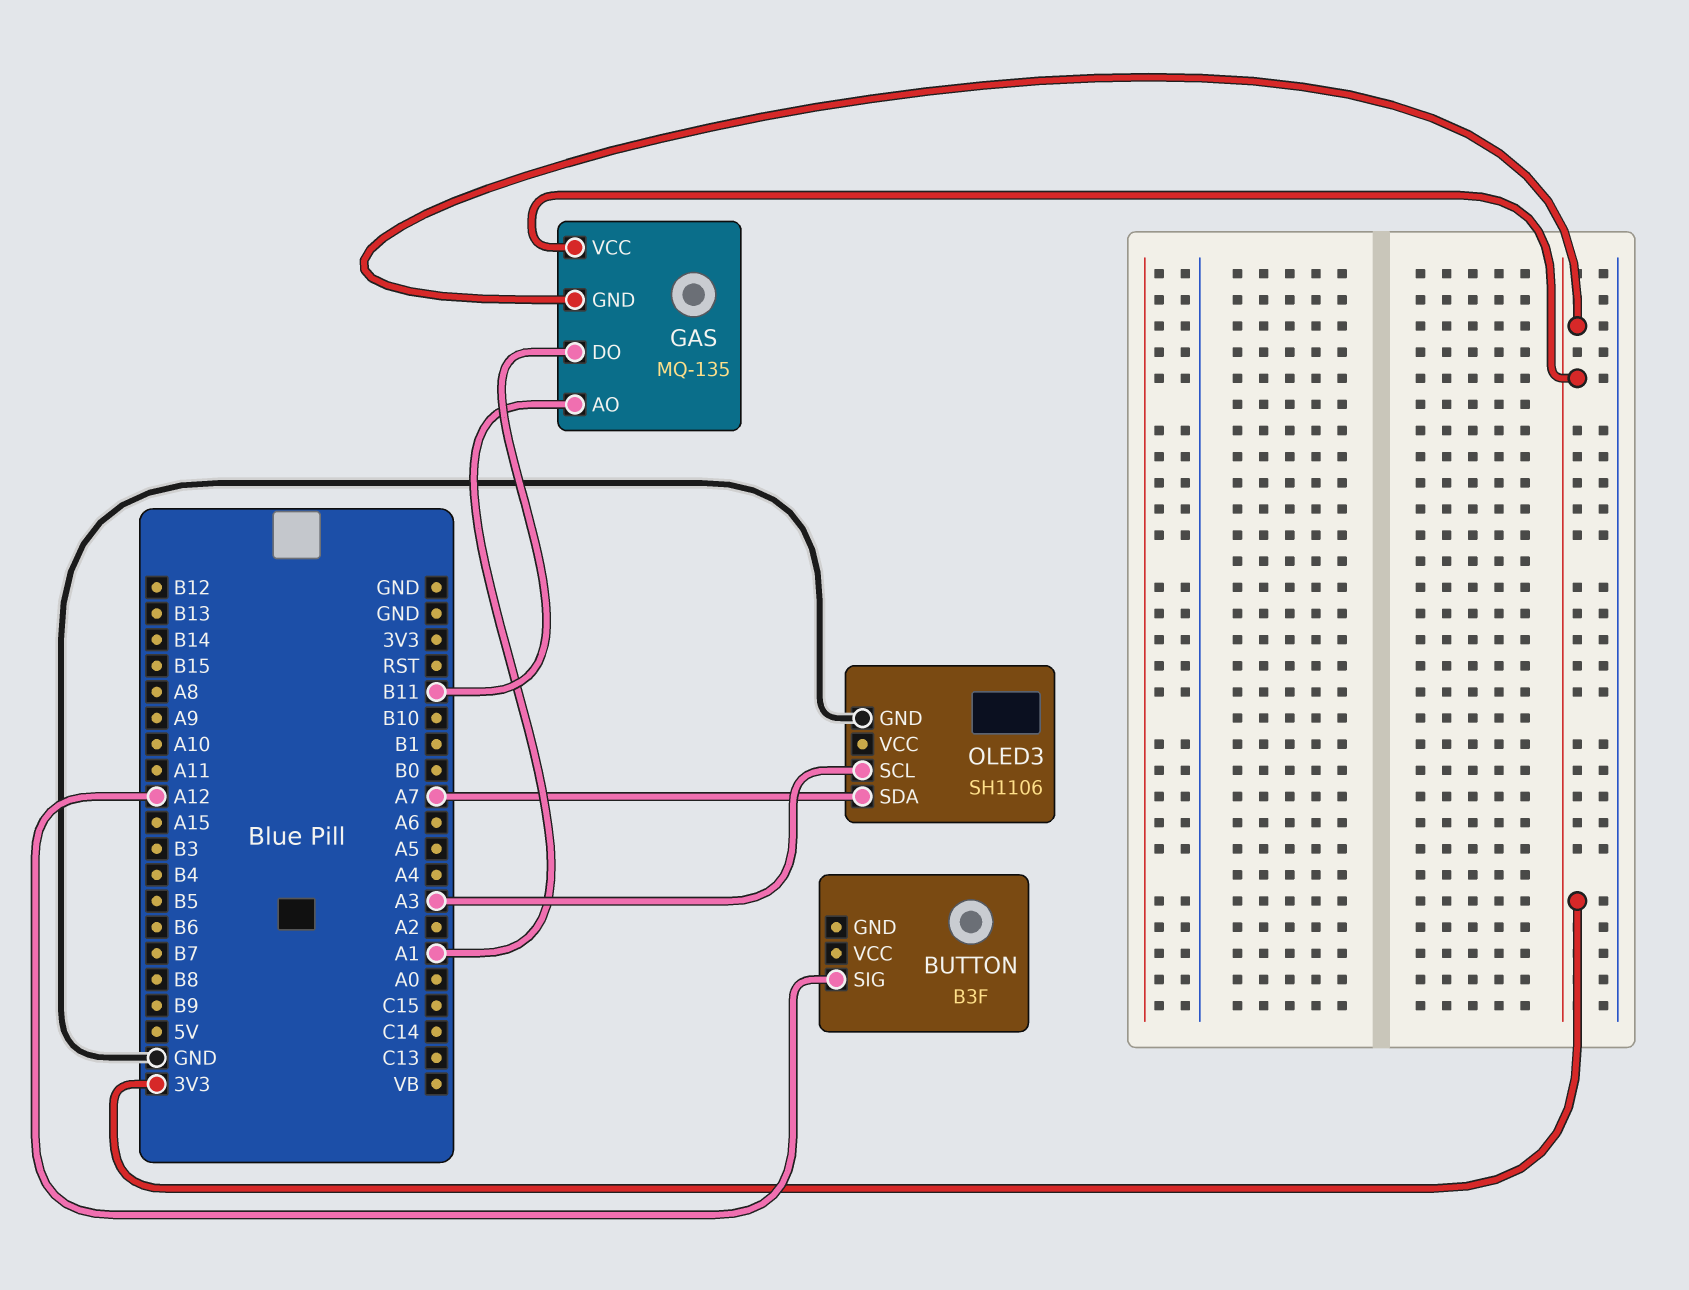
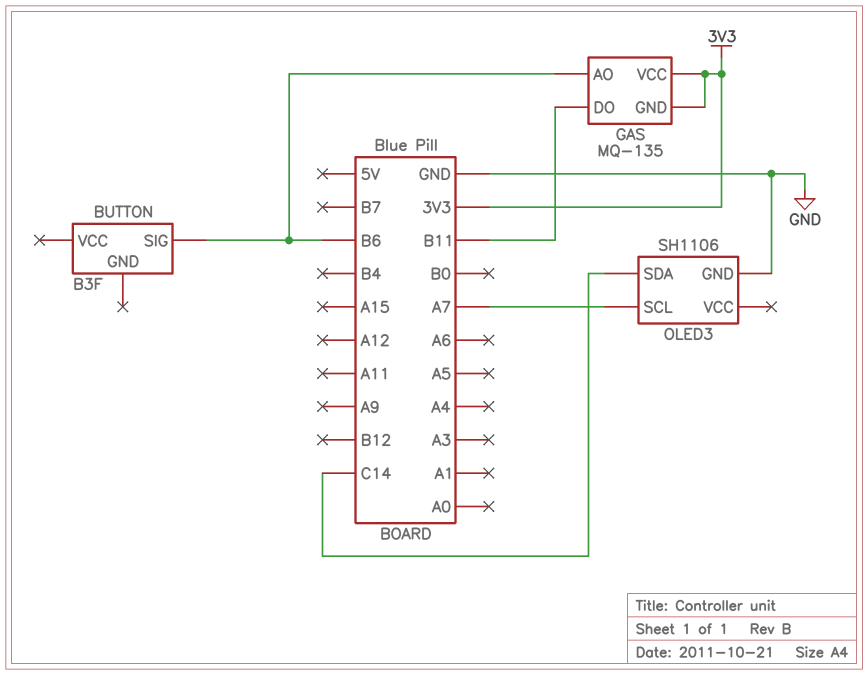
BUTTON pin SIG: A12 -> B6
GAS pin AO: A1 -> B6
OLED3 pin SCL: A3 -> A7
OLED3 pin SDA: A7 -> C14

